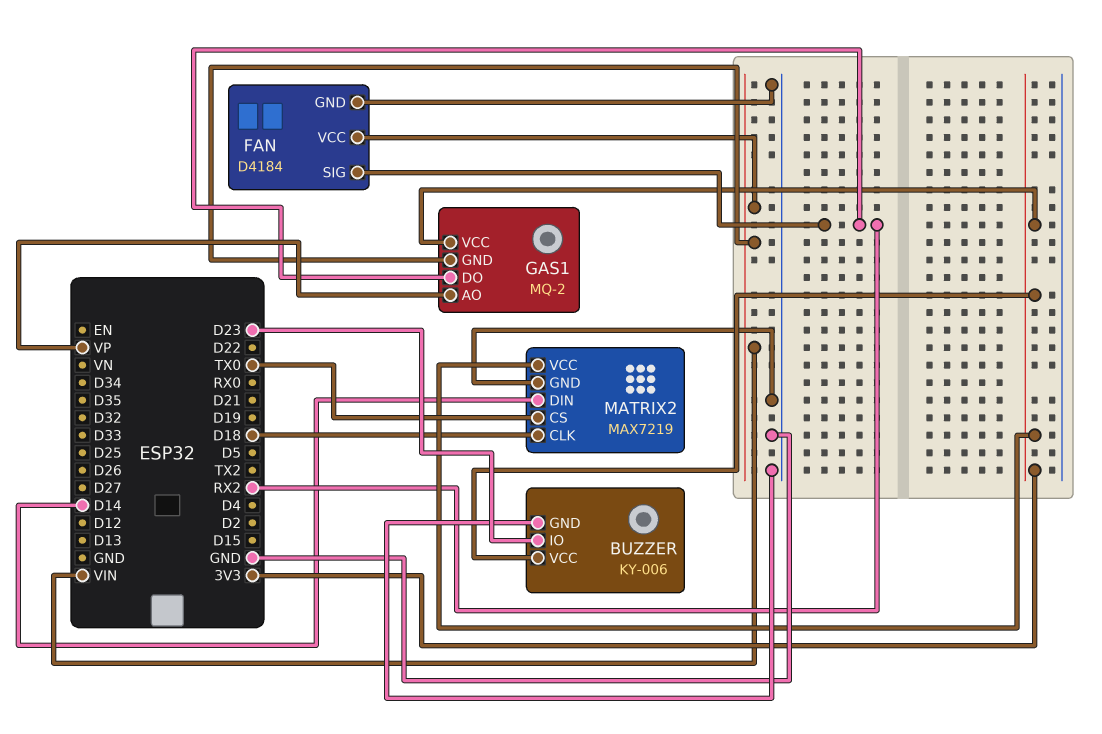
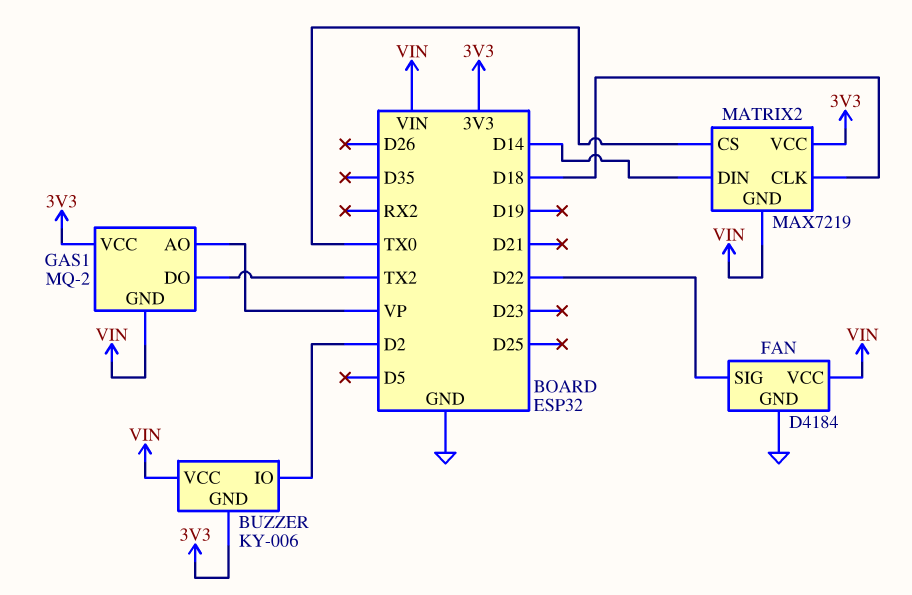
BUZZER pin GND: GND -> 3V3
BUZZER pin IO: D23 -> D2
BUZZER pin VCC: 3V3 -> VIN
FAN pin SIG: RX2 -> D22
GAS1 pin DO: RX2 -> TX2
MATRIX2 pin GND: GND -> VIN

